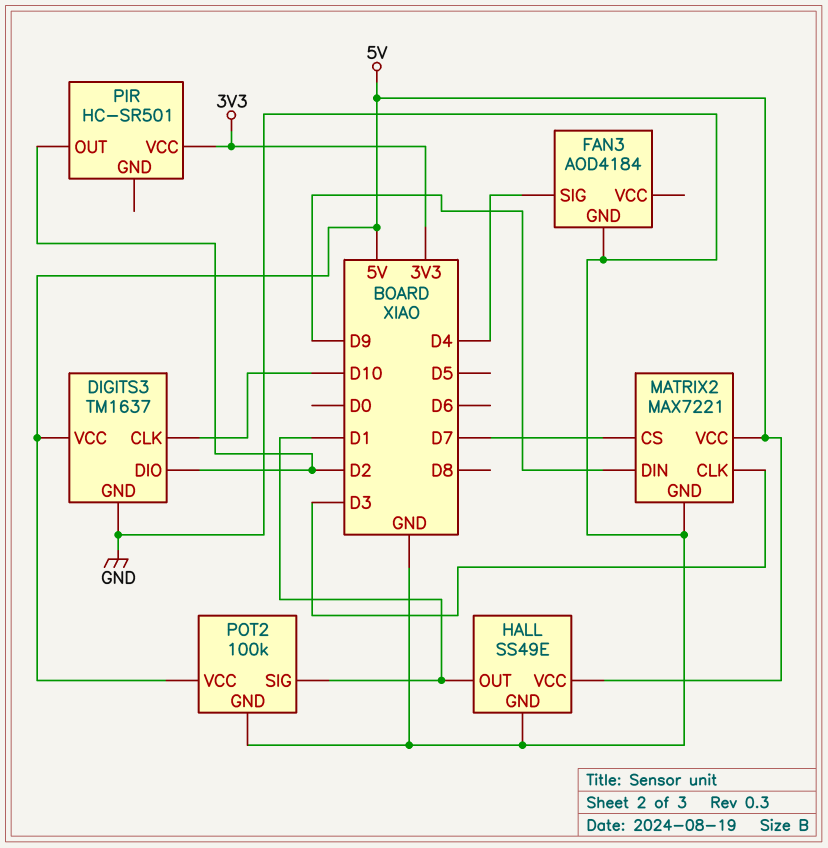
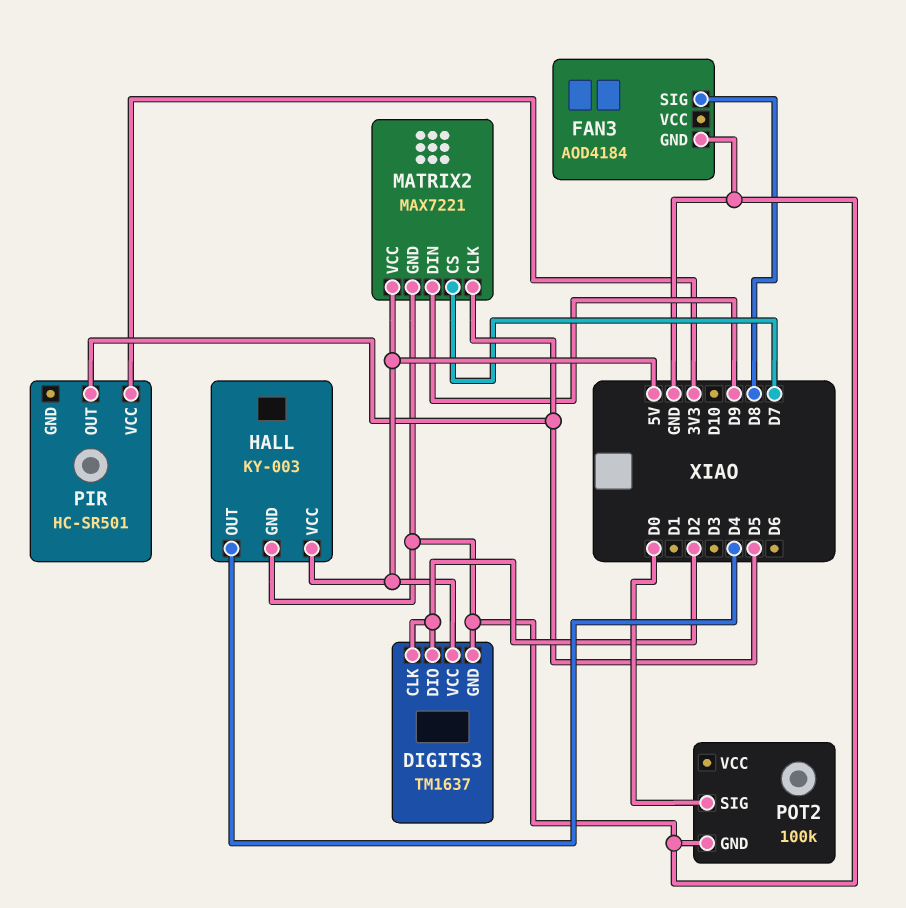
DIGITS3 pin CLK: D10 -> D2
FAN3 pin SIG: D4 -> D8
HALL: SS49E -> KY-003
HALL pin OUT: D1 -> D4
MATRIX2 pin CLK: D3 -> D5
PIR pin OUT: D2 -> D5
POT2 pin SIG: D1 -> D0
POT2 pin VCC: 5V -> none

